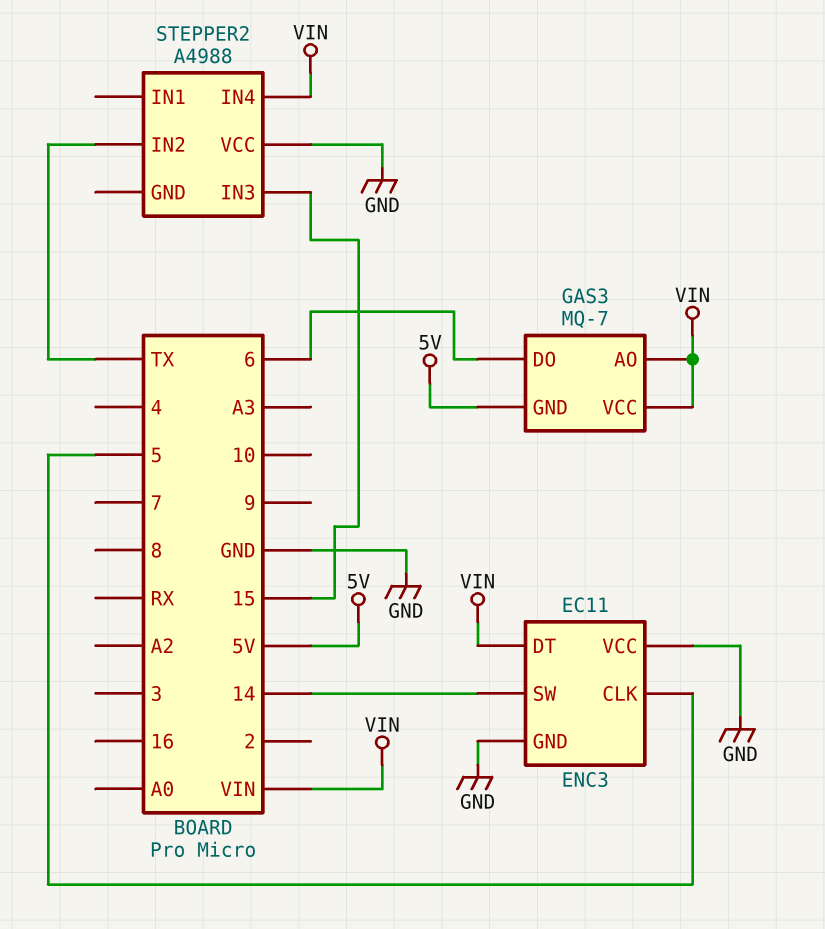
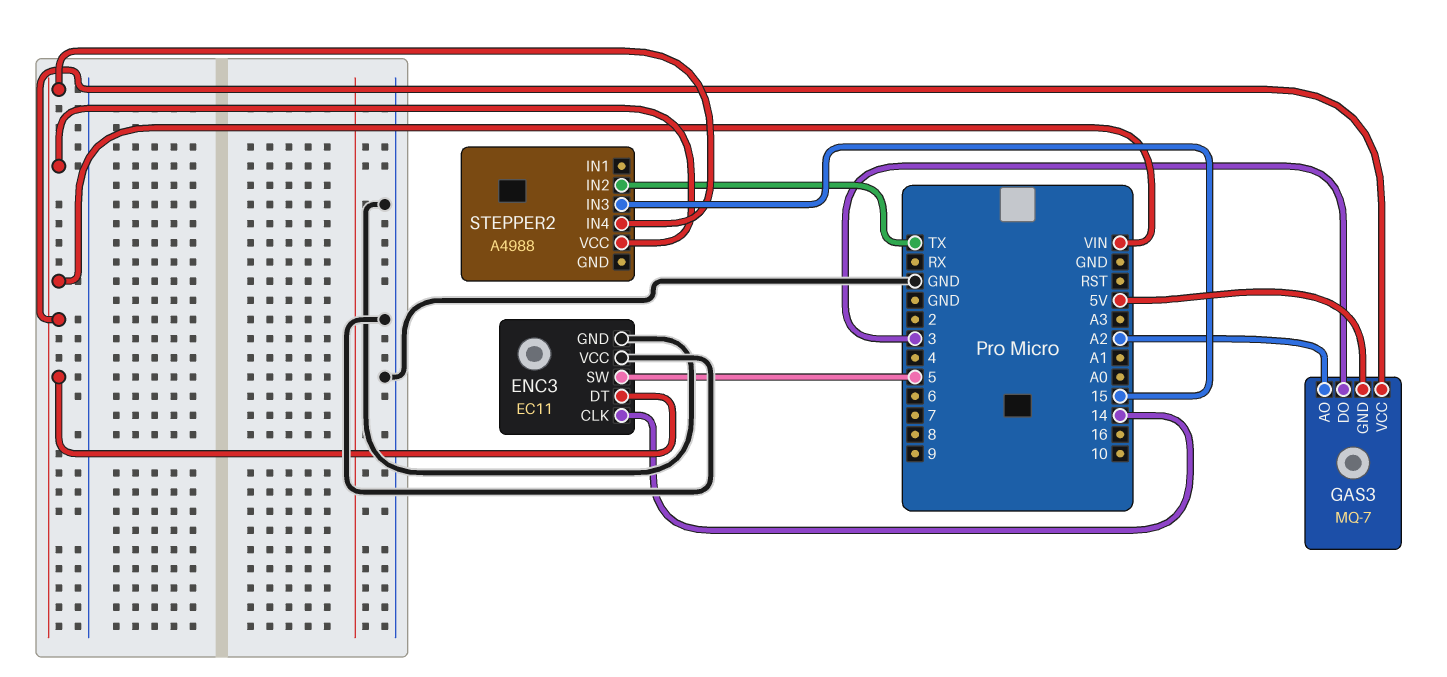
ENC3 pin CLK: 5 -> 14
ENC3 pin SW: 14 -> 5
GAS3 pin AO: VIN -> A2
GAS3 pin DO: 6 -> 3
STEPPER2 pin VCC: GND -> VIN

